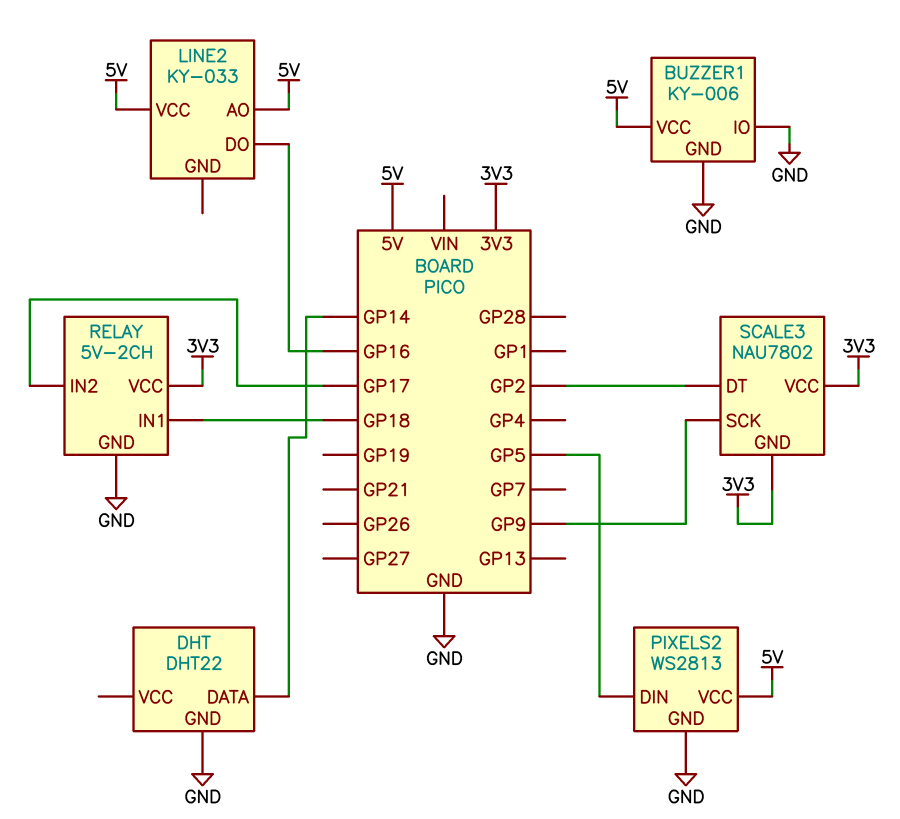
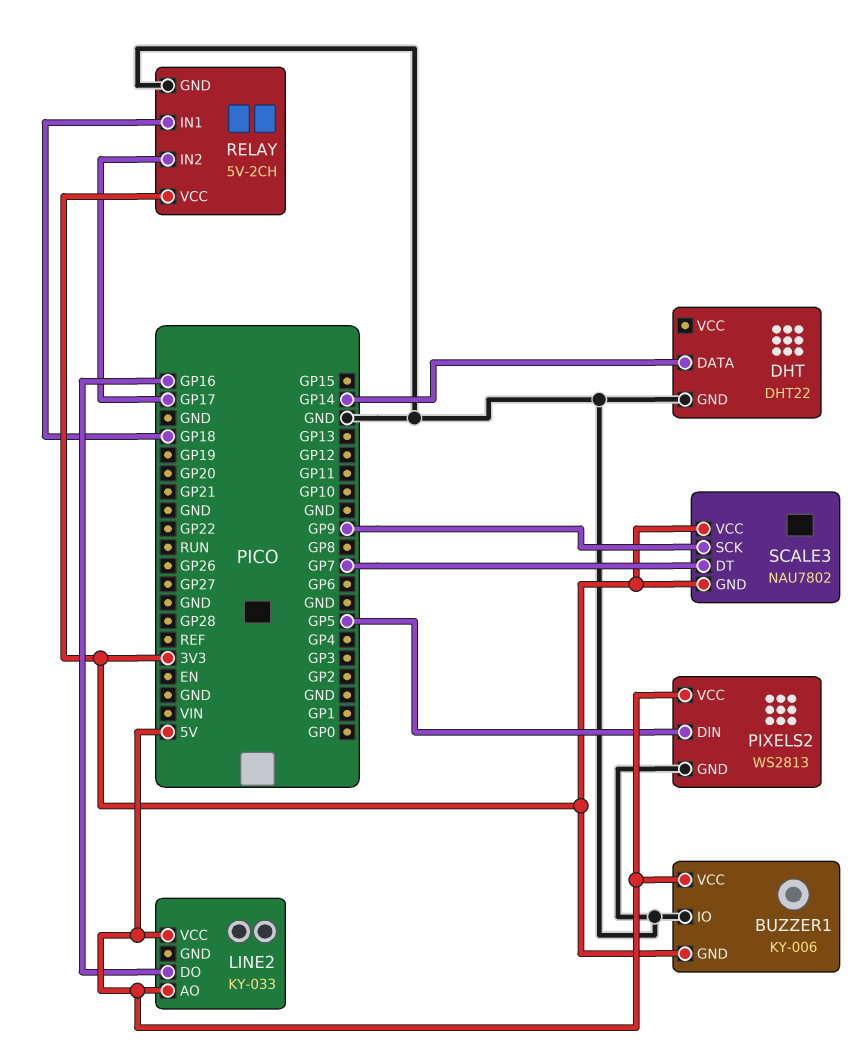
BUZZER1 pin GND: GND -> 3V3
SCALE3 pin DT: GP2 -> GP7

